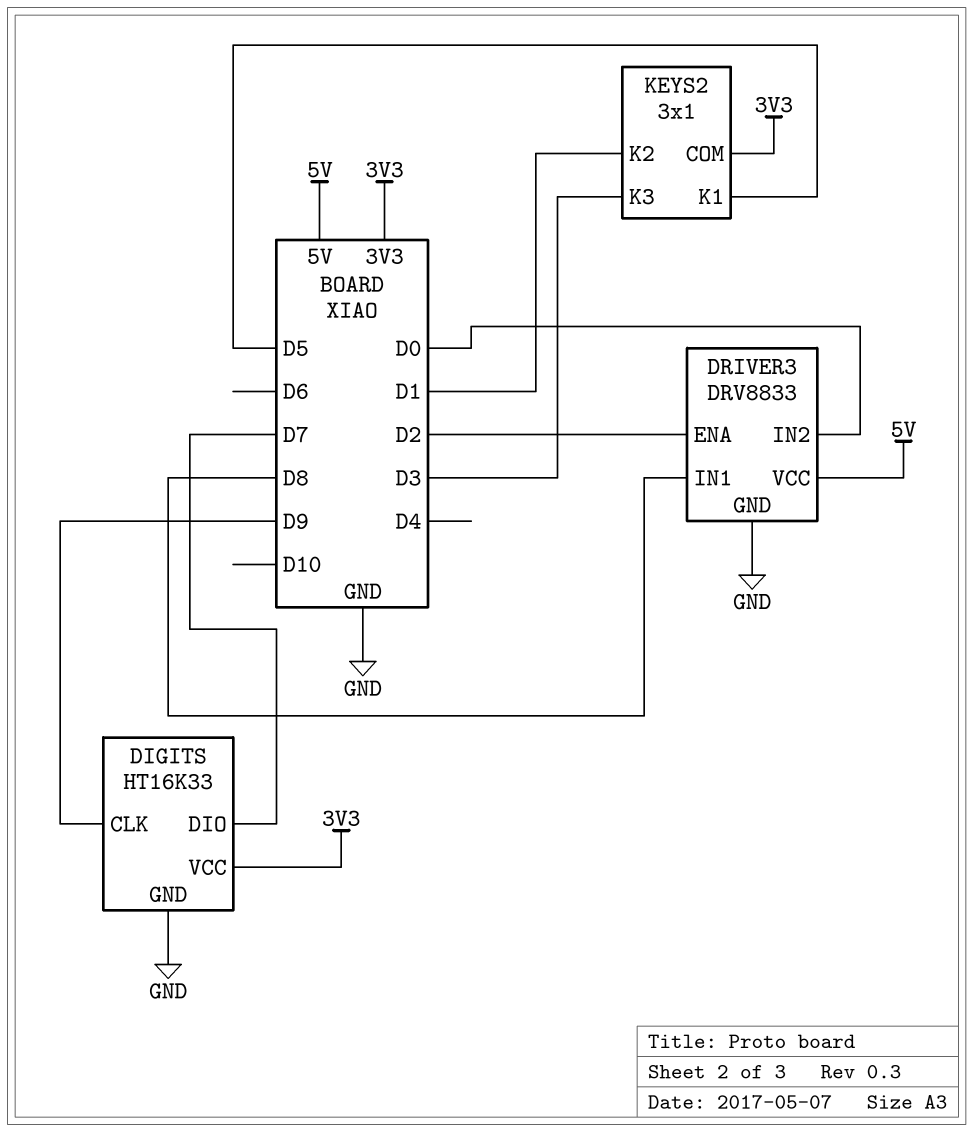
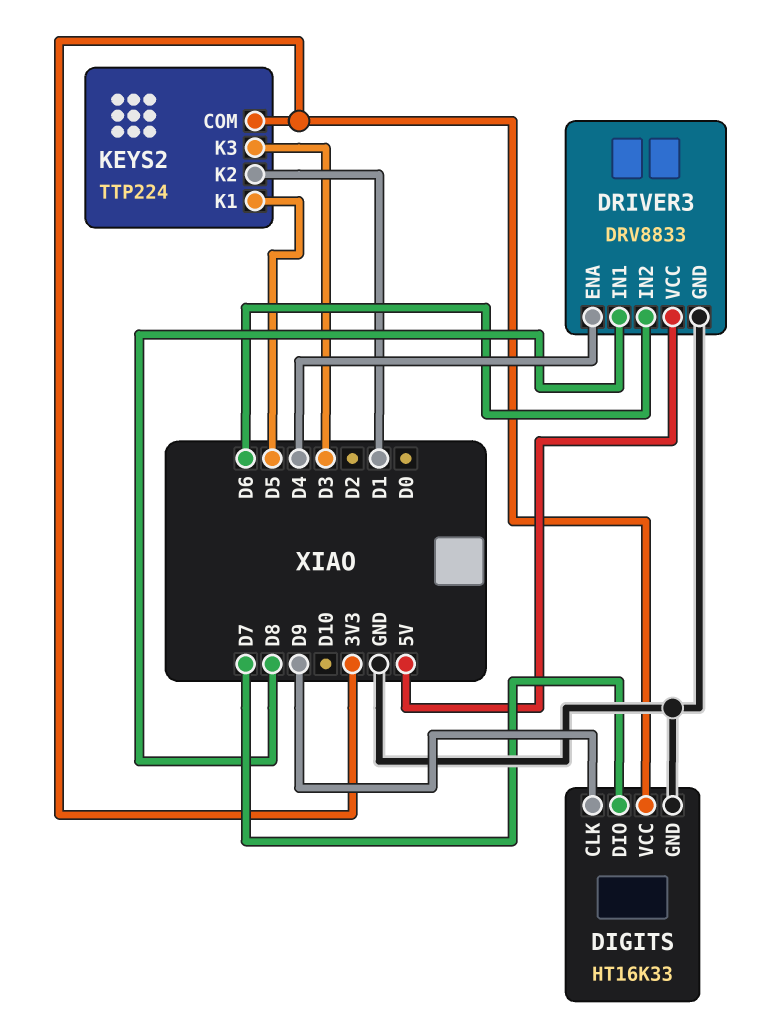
DRIVER3 pin ENA: D2 -> D4
DRIVER3 pin IN2: D0 -> D6
KEYS2: 3x1 -> TTP224

